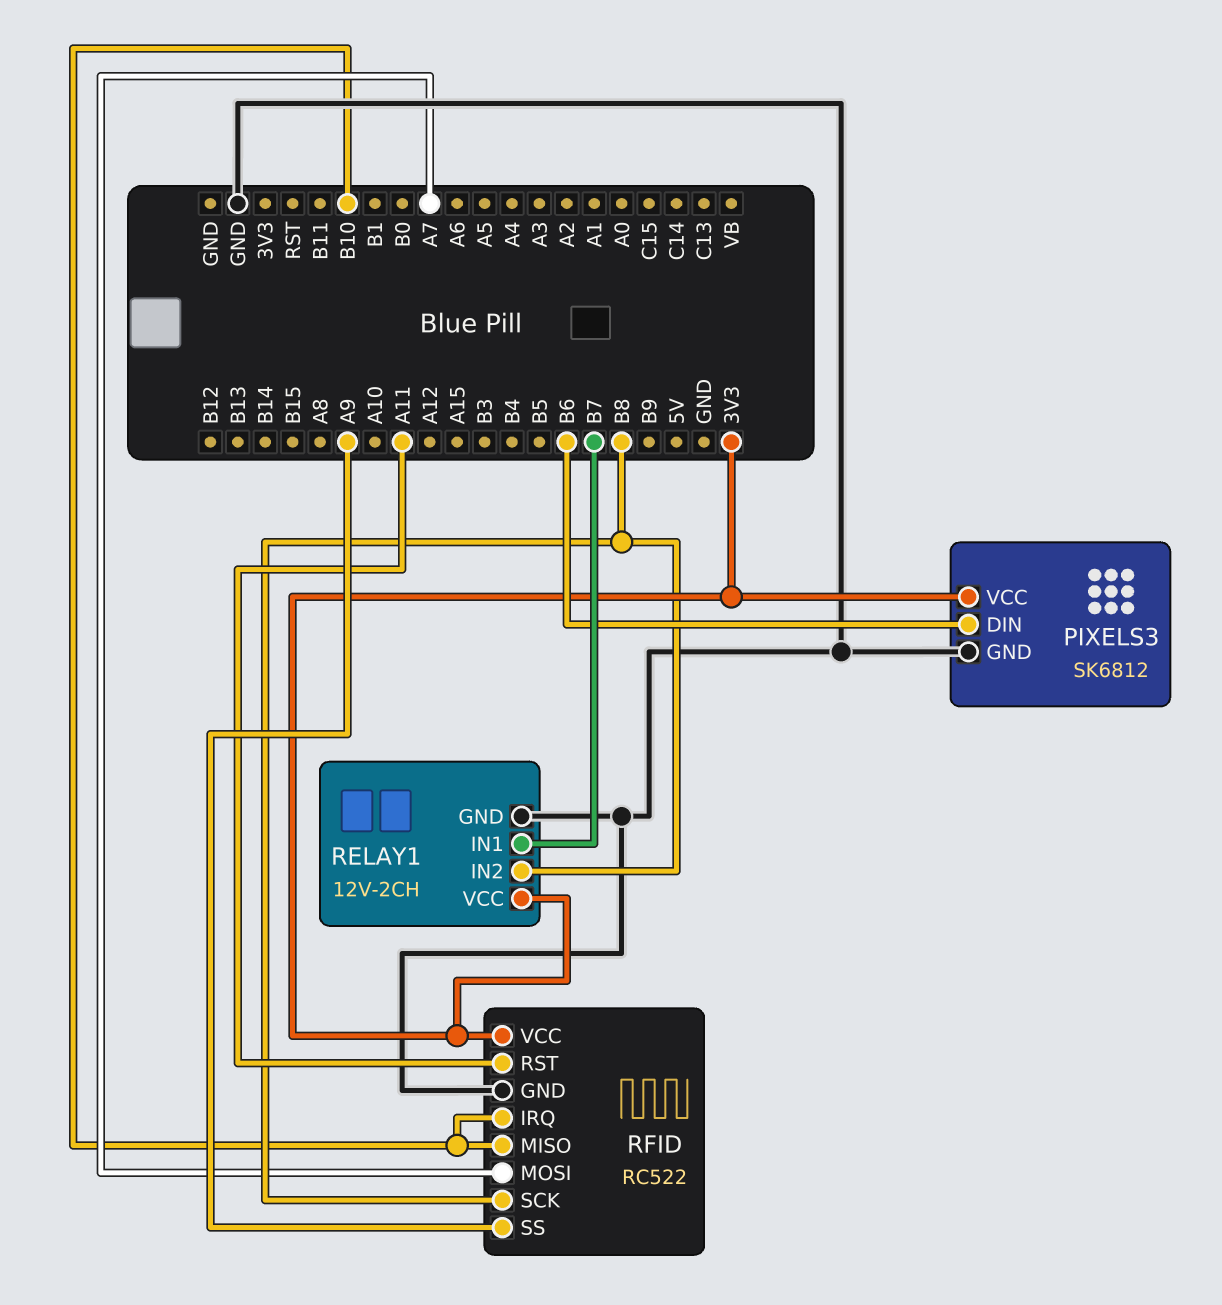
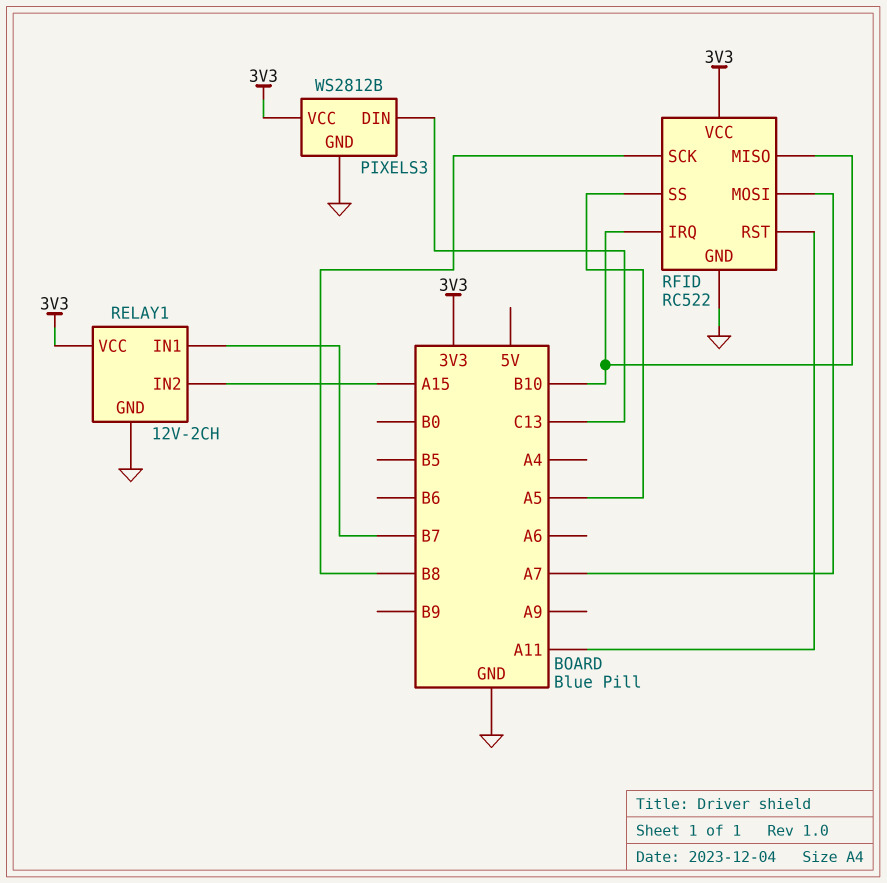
PIXELS3: SK6812 -> WS2812B
PIXELS3 pin DIN: B6 -> C13
RELAY1 pin IN2: B8 -> A15
RFID pin SS: A9 -> A5

